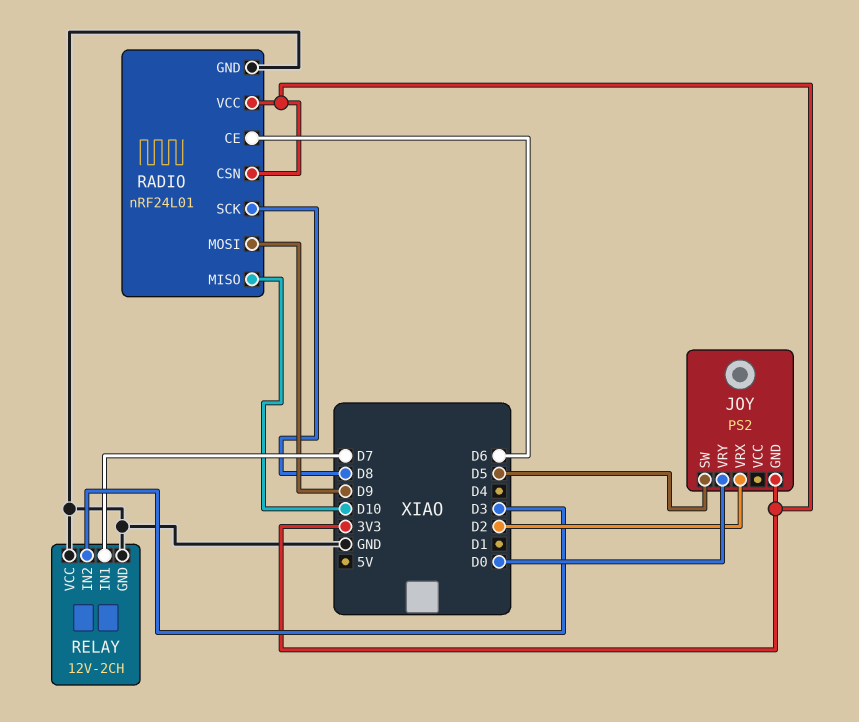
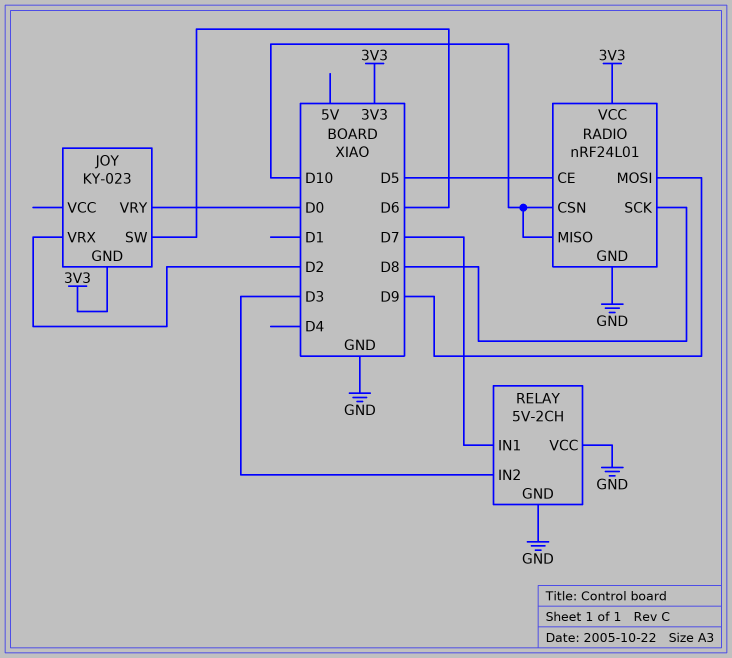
JOY: PS2 -> KY-023
JOY pin SW: D5 -> D6
RADIO pin CE: D6 -> D5
RADIO pin CSN: 3V3 -> D10
RELAY: 12V-2CH -> 5V-2CH

